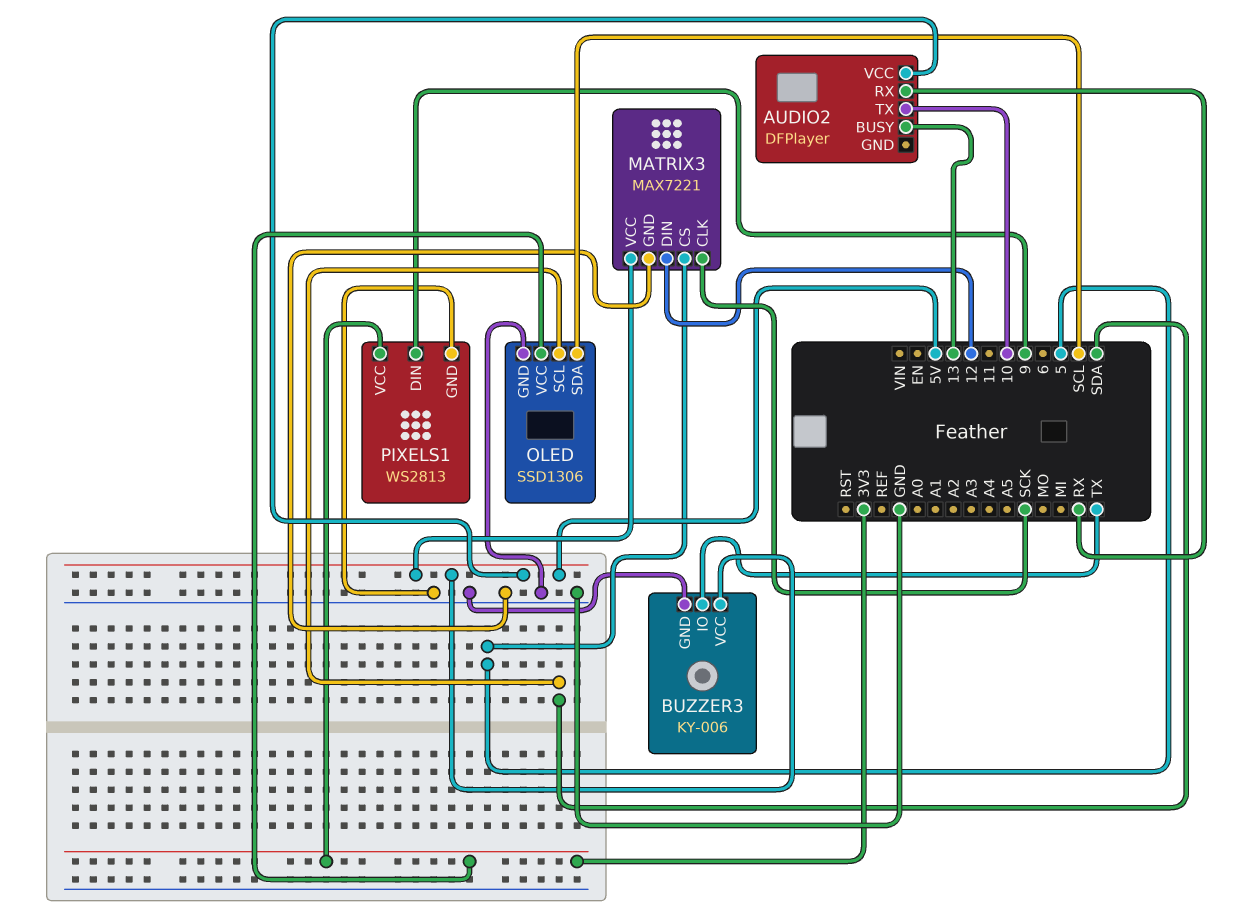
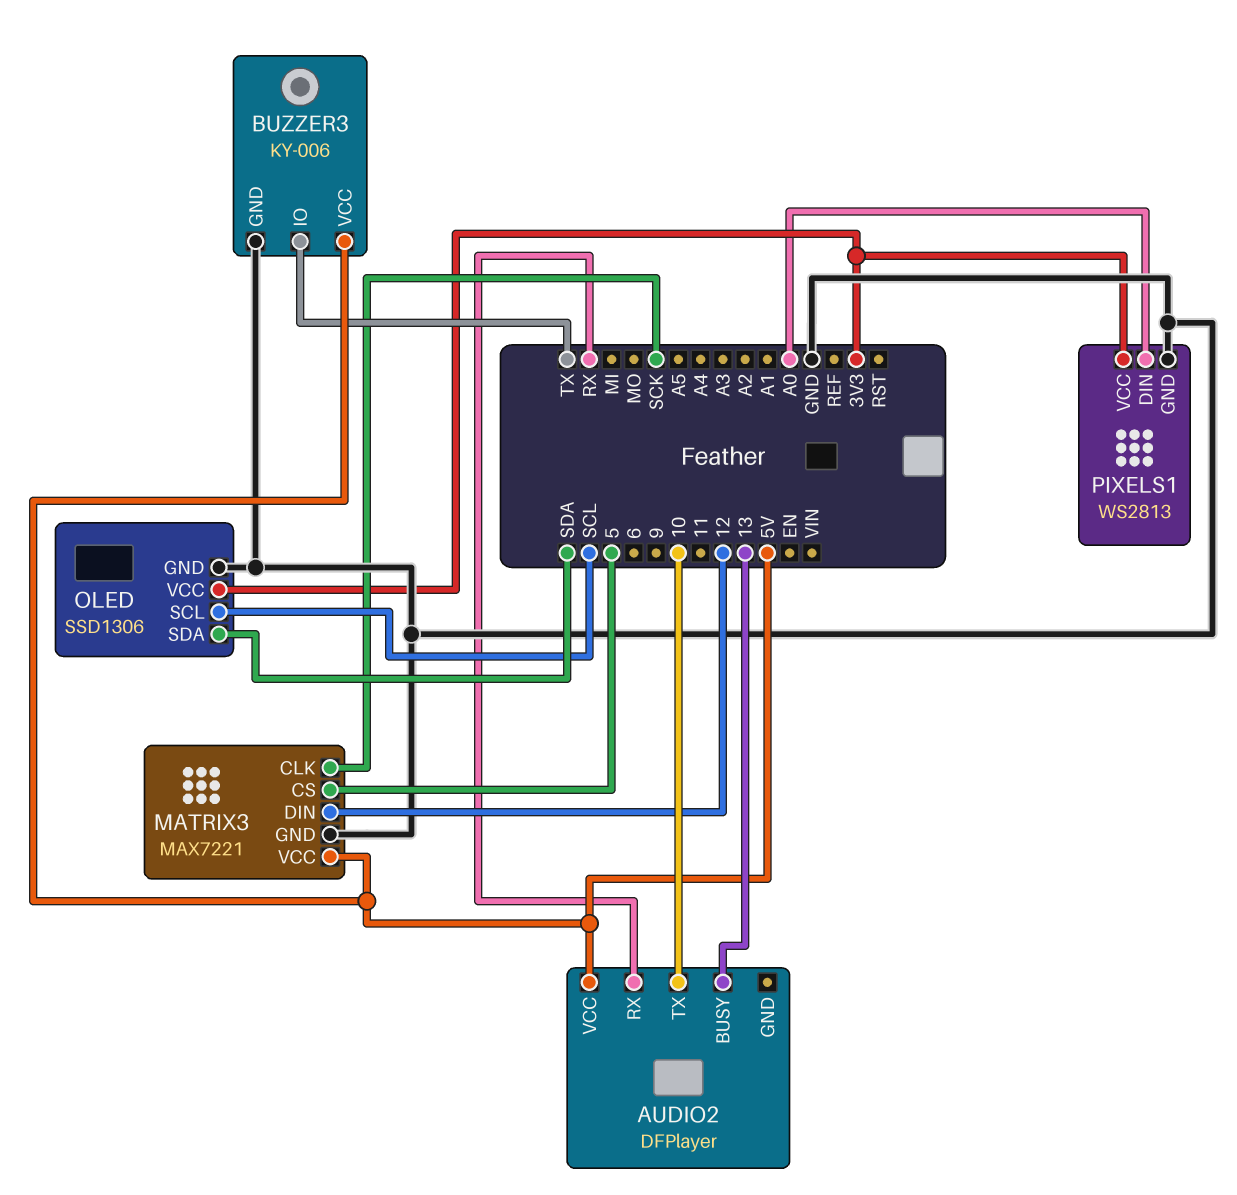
OLED pin SCL: SDA -> SCL
OLED pin SDA: SCL -> SDA
PIXELS1 pin DIN: 9 -> A0

